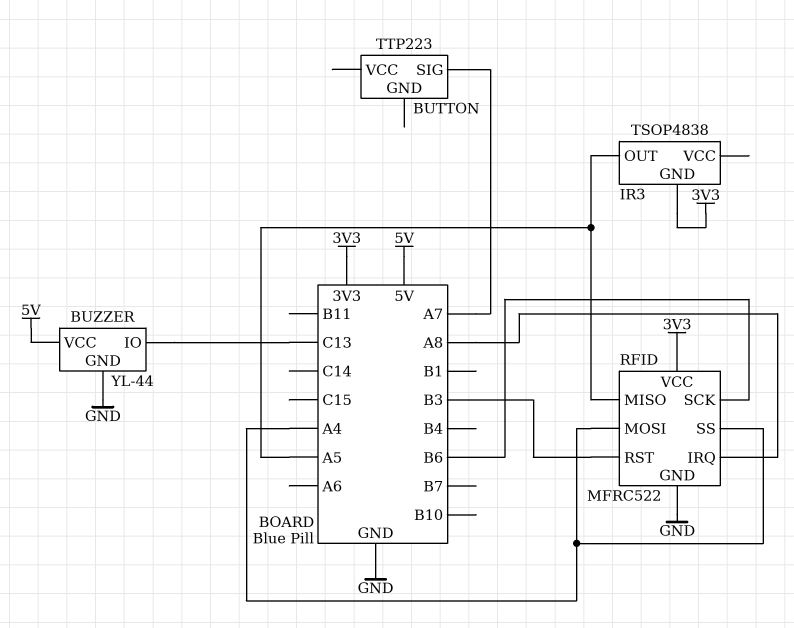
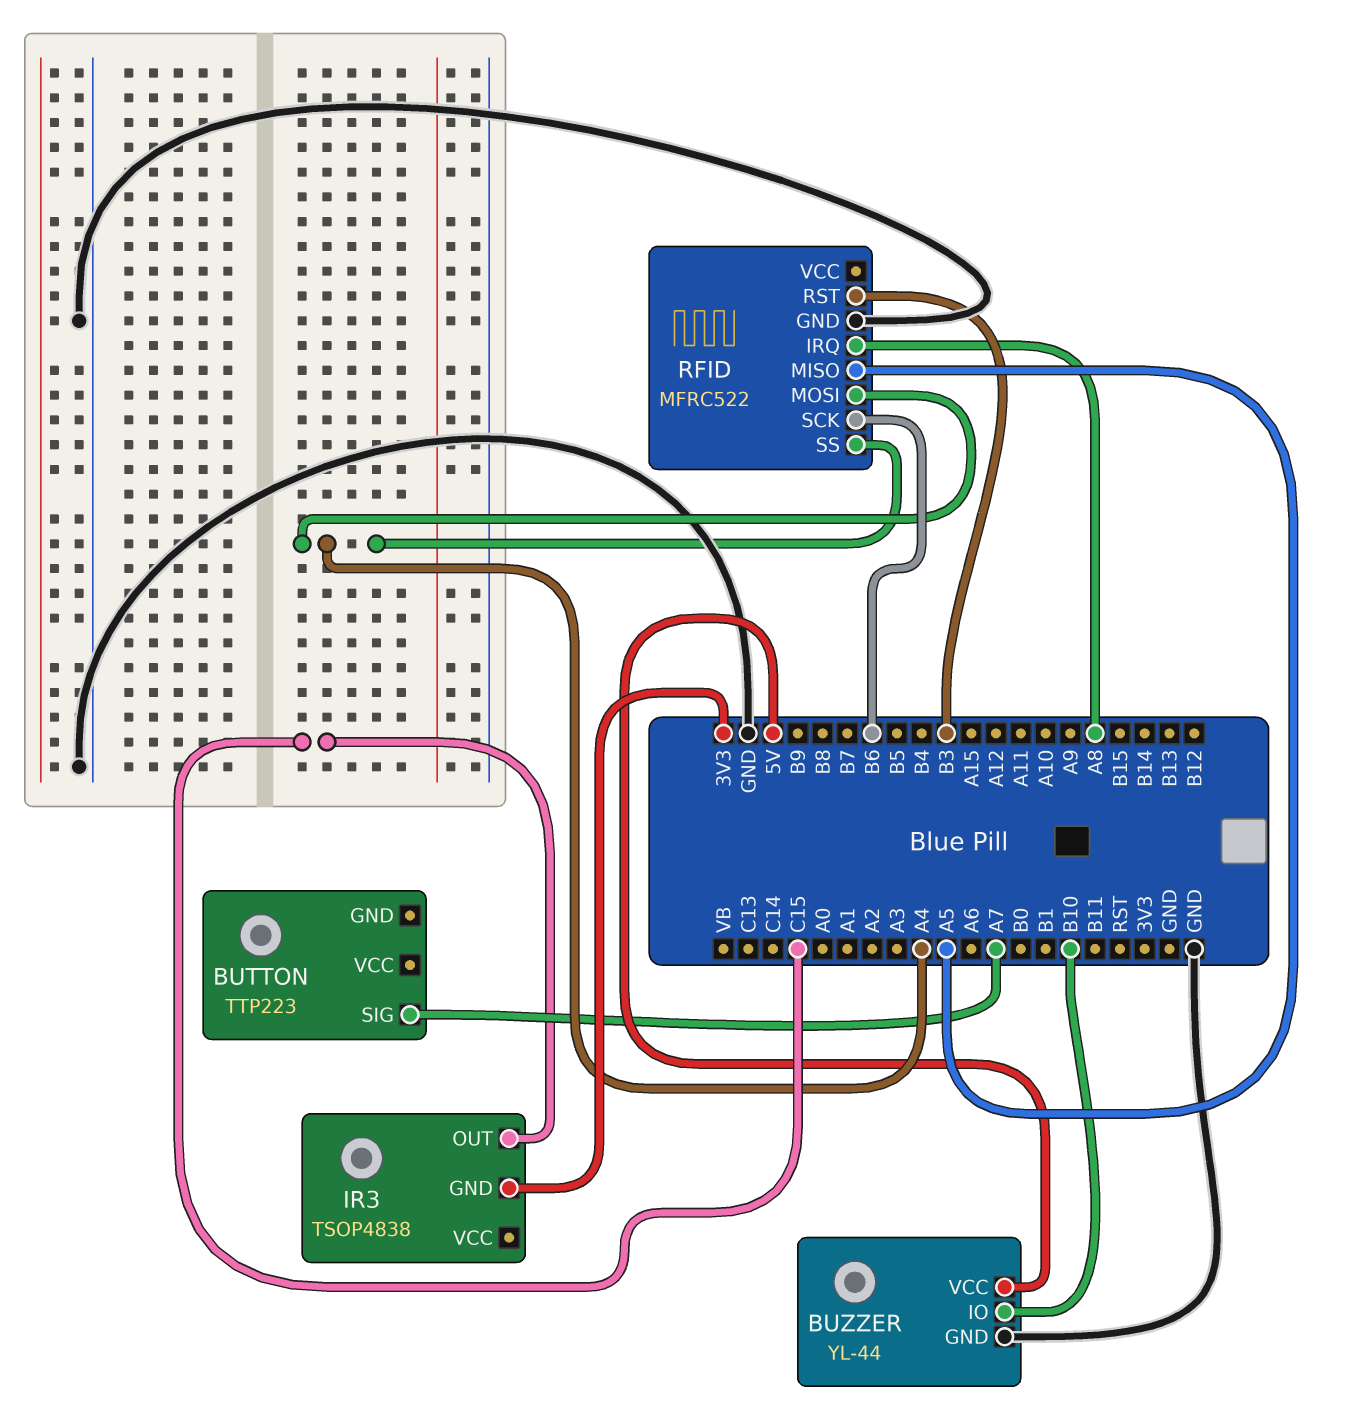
BUZZER pin IO: C13 -> B10
IR3 pin OUT: A5 -> C15
RFID pin VCC: 3V3 -> none

